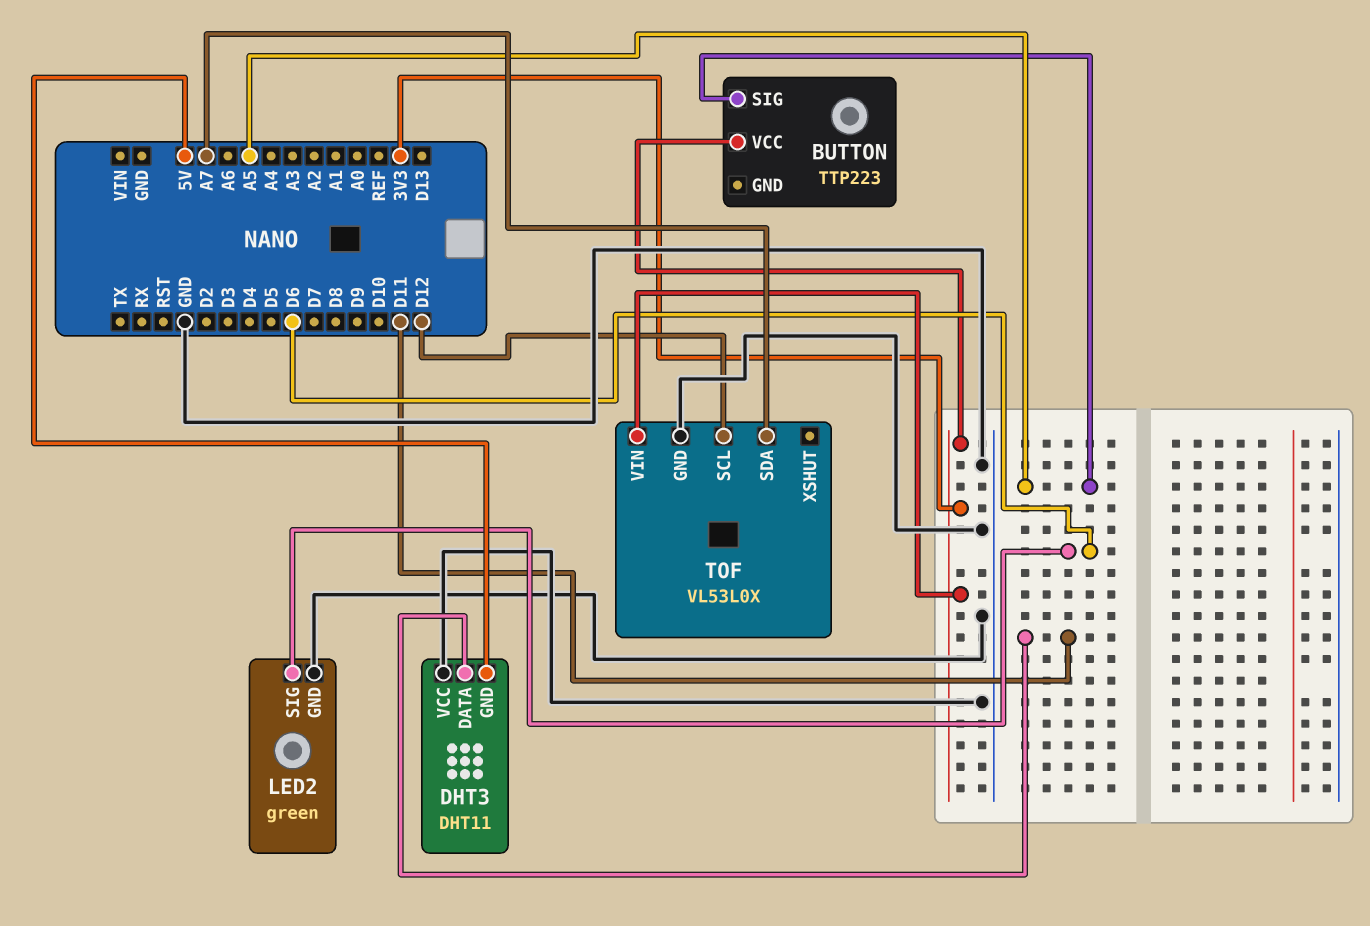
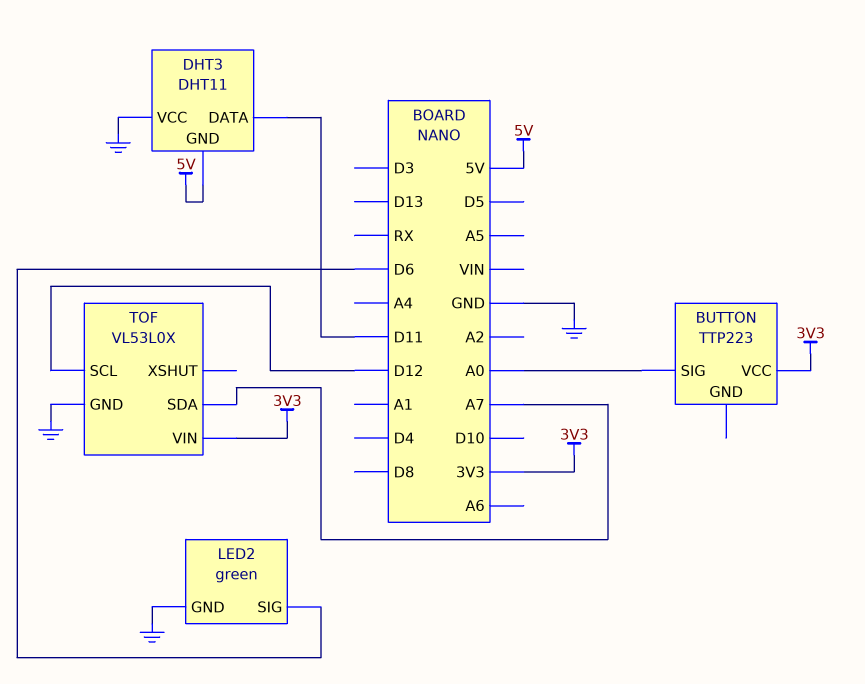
BUTTON pin SIG: A5 -> A0

